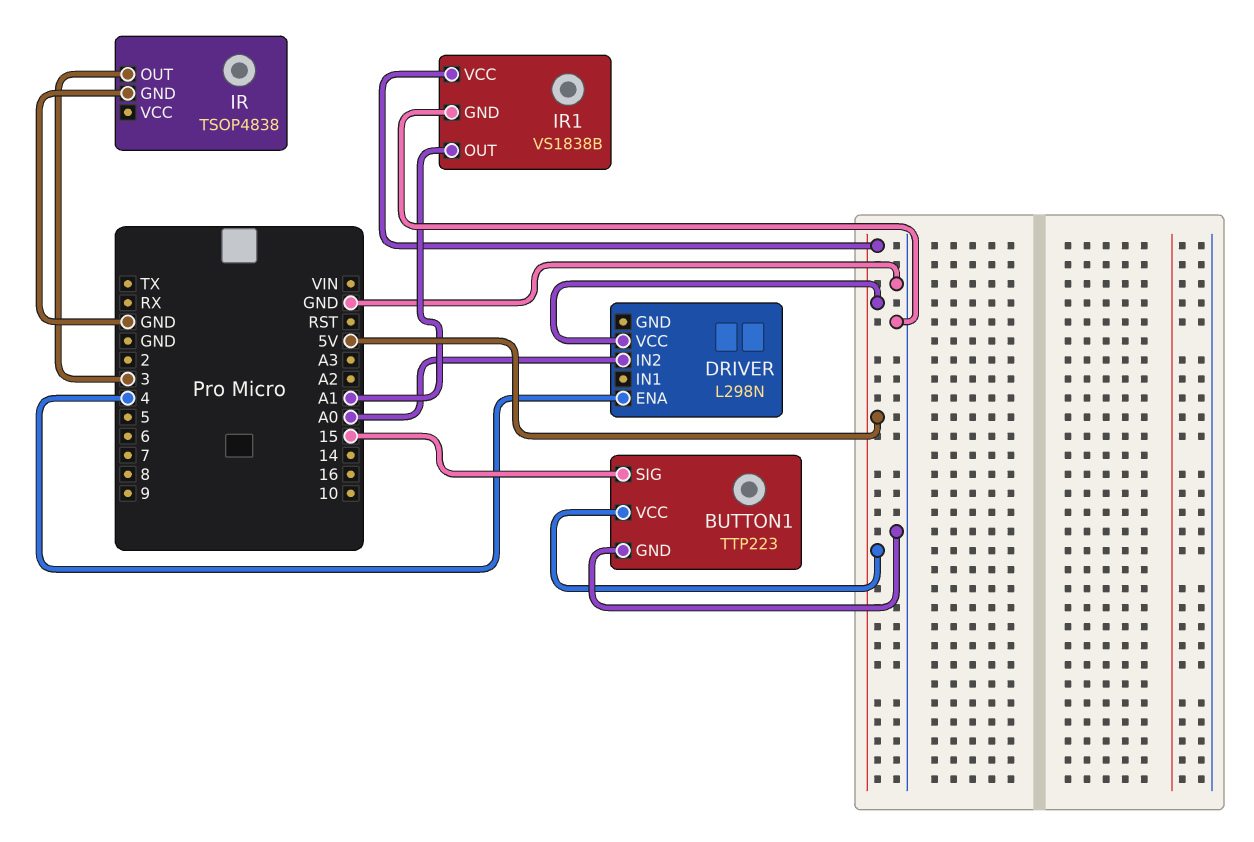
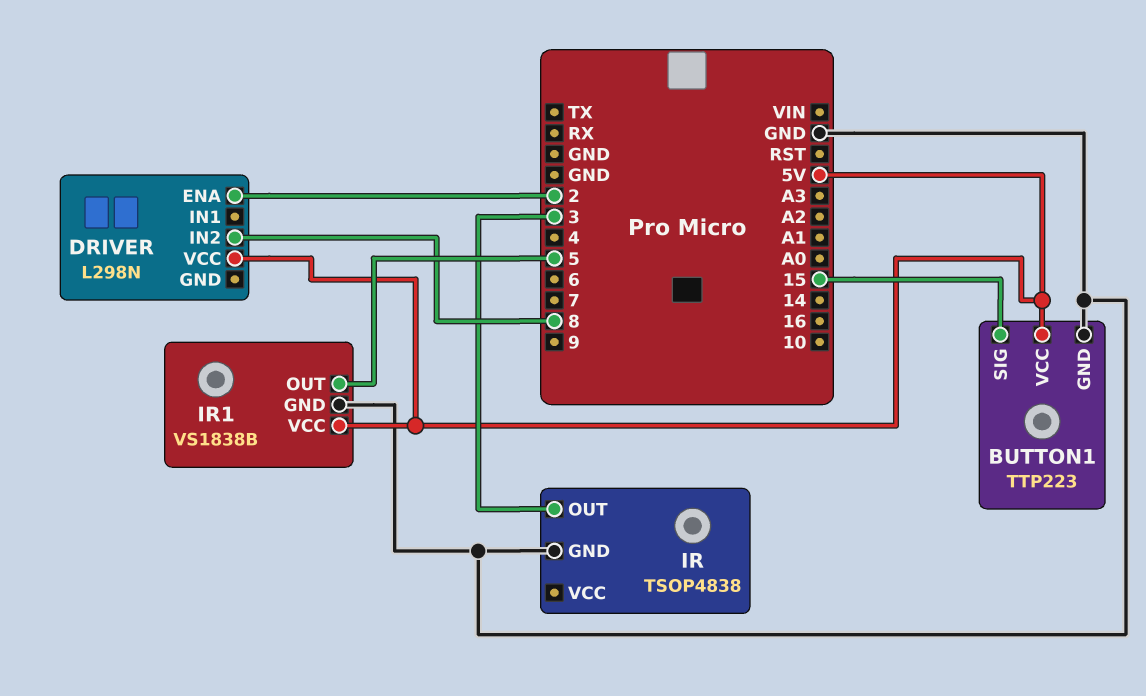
DRIVER pin ENA: 4 -> 2
DRIVER pin IN2: A0 -> 8
IR1 pin OUT: A1 -> 5

